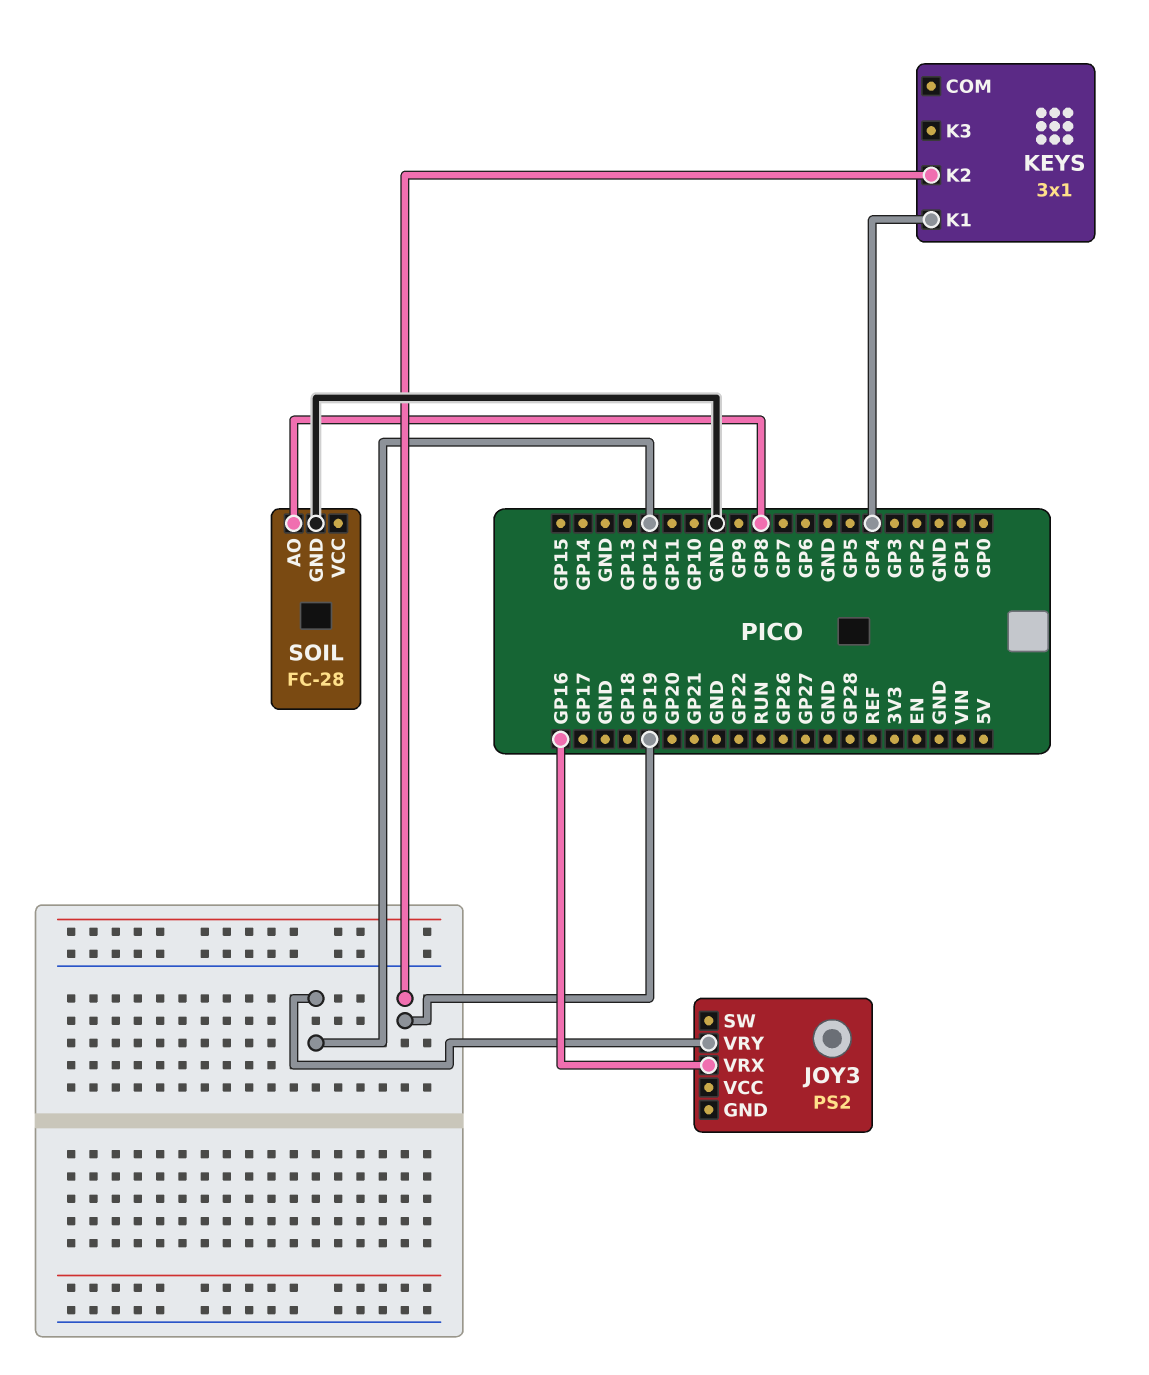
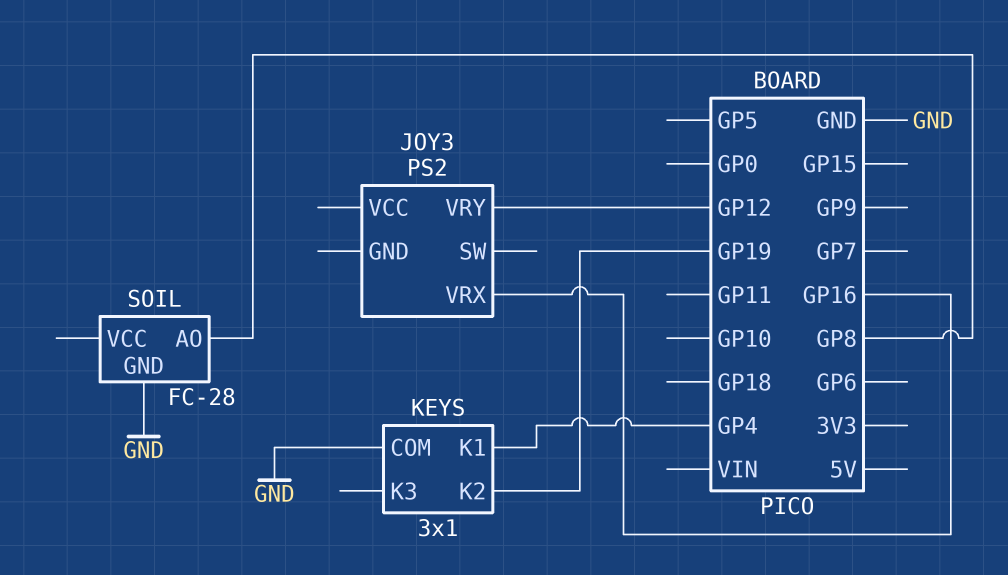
KEYS pin COM: none -> GND

